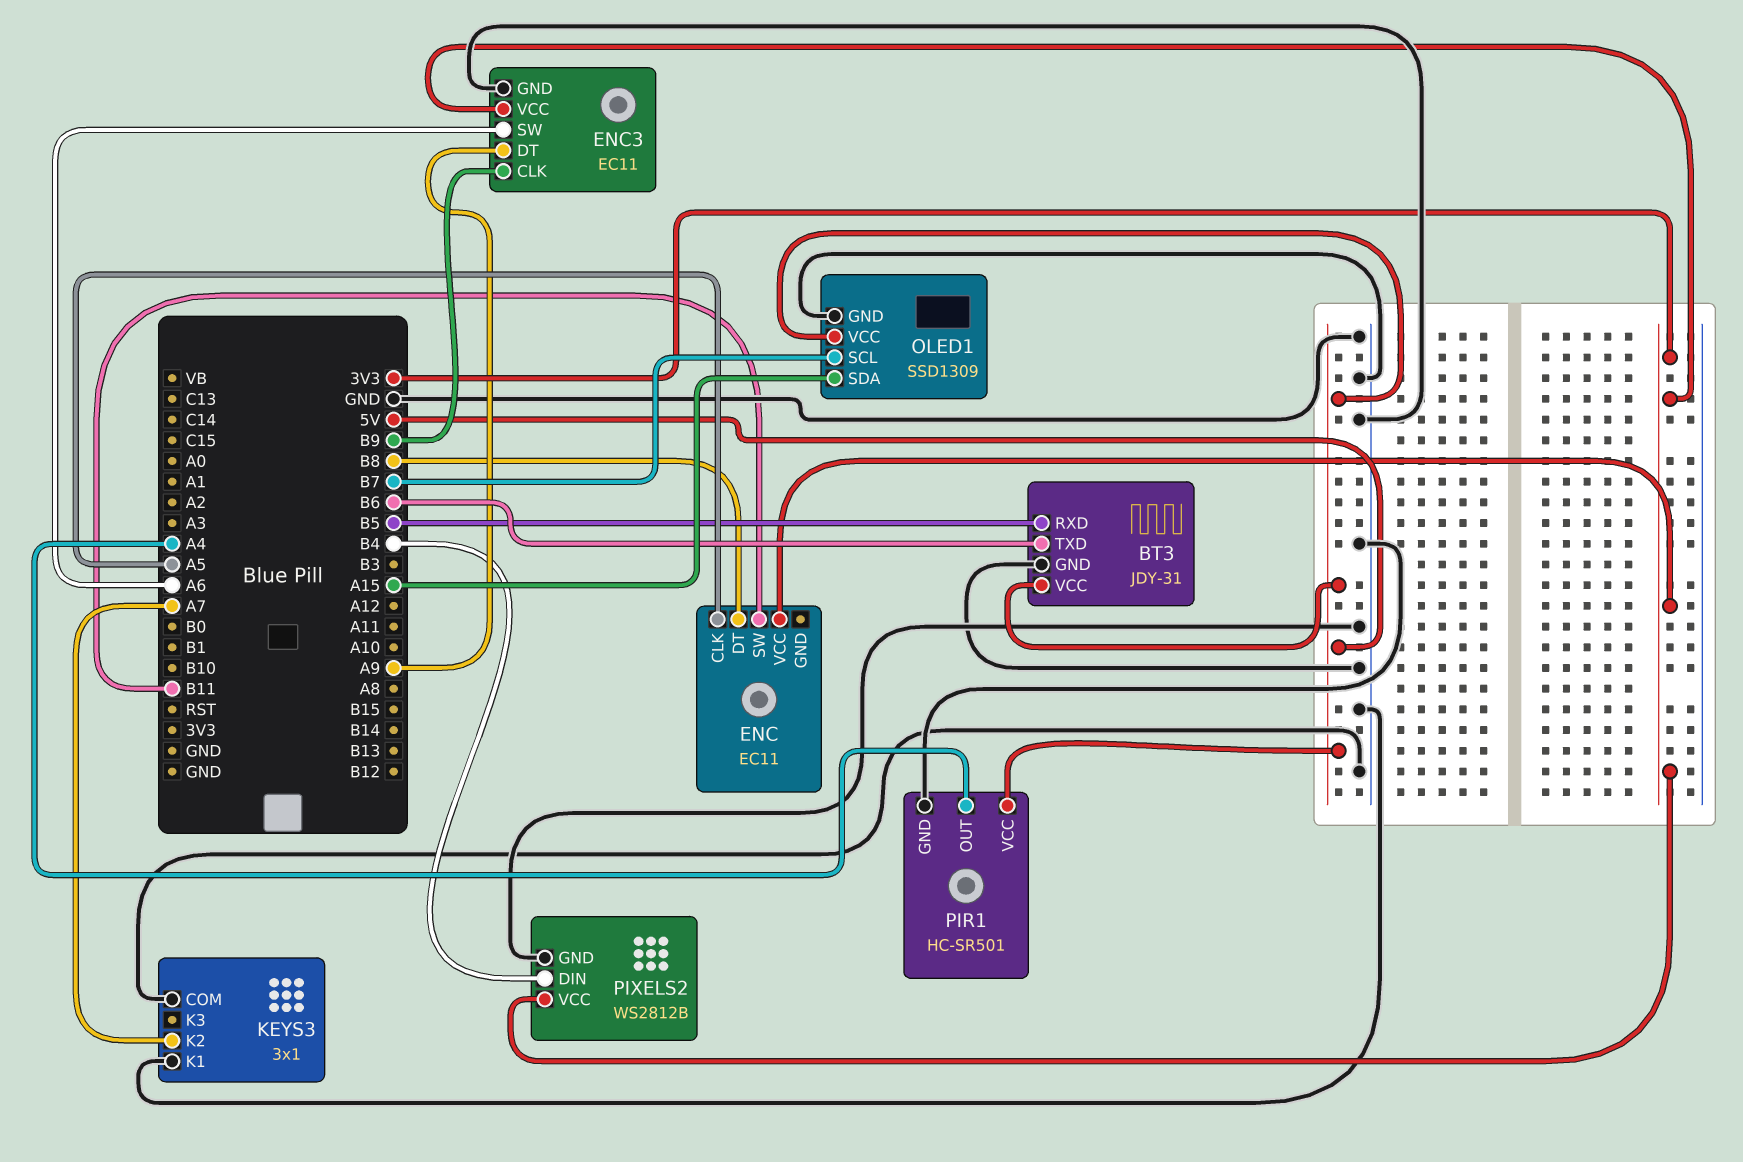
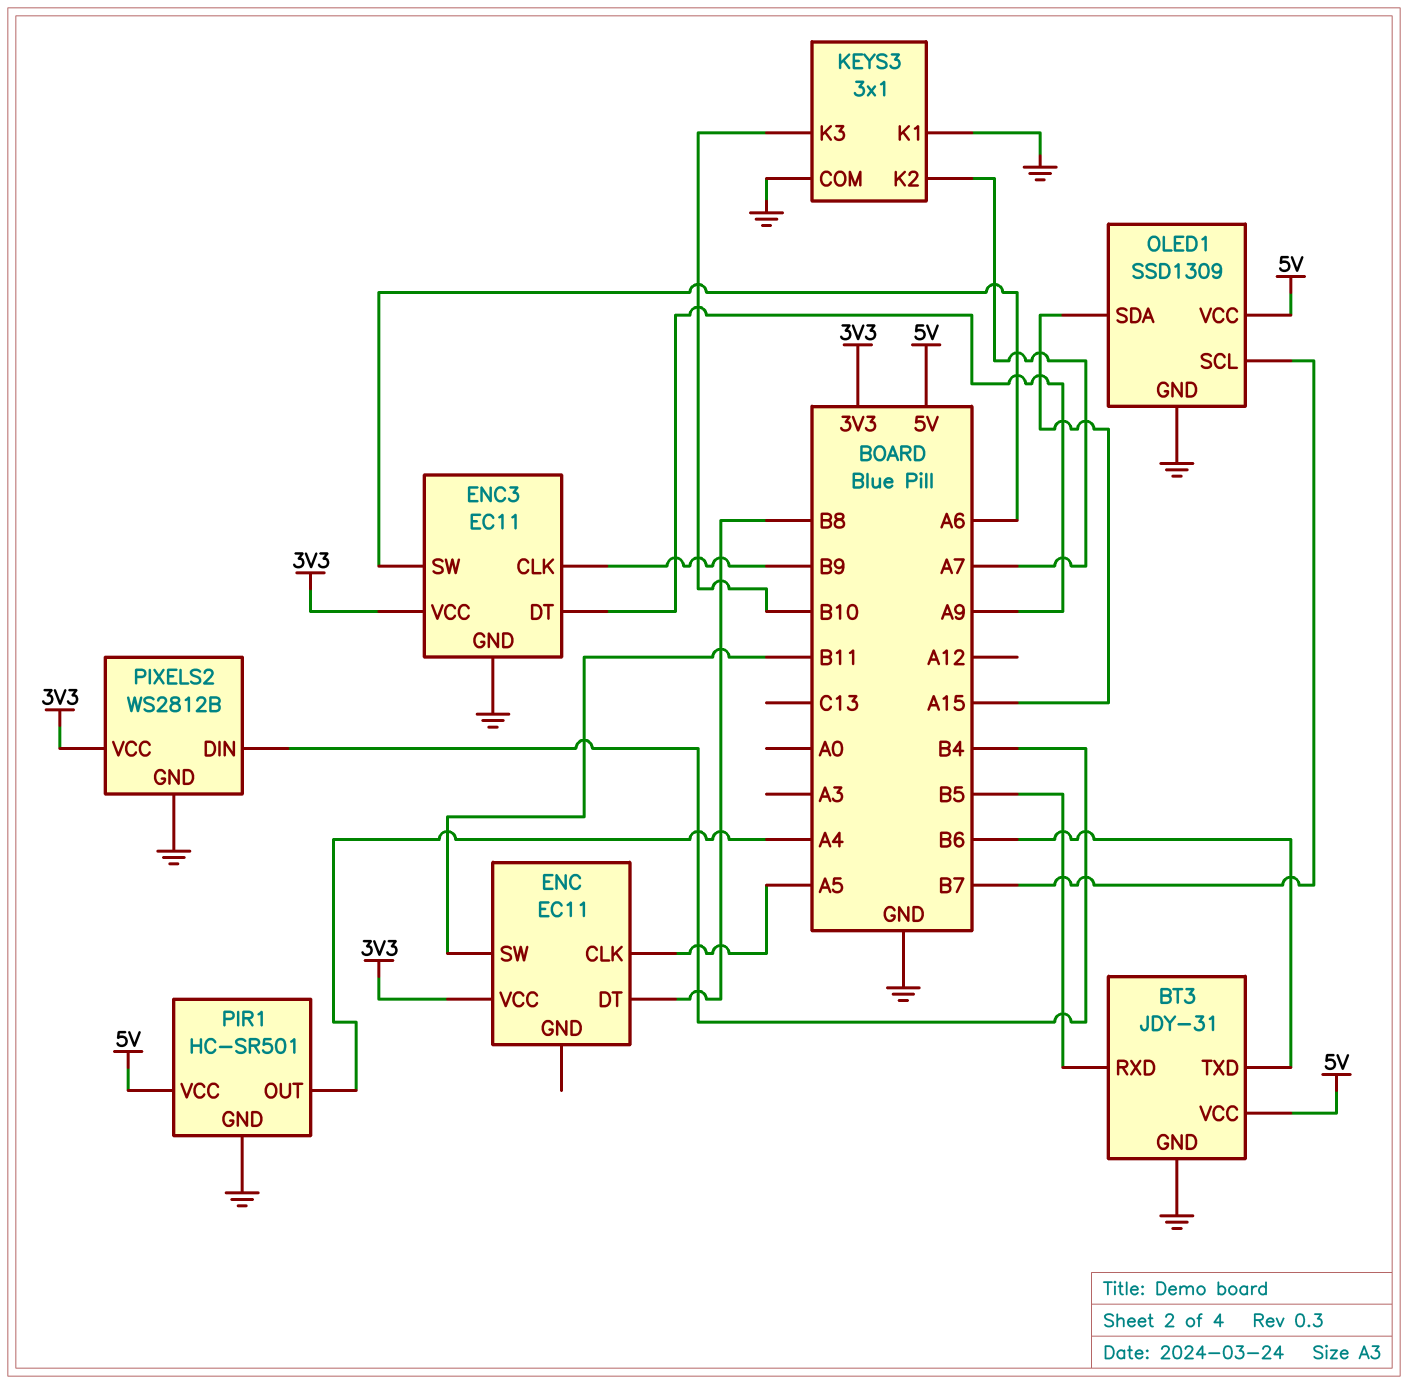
KEYS3 pin K3: none -> B10

